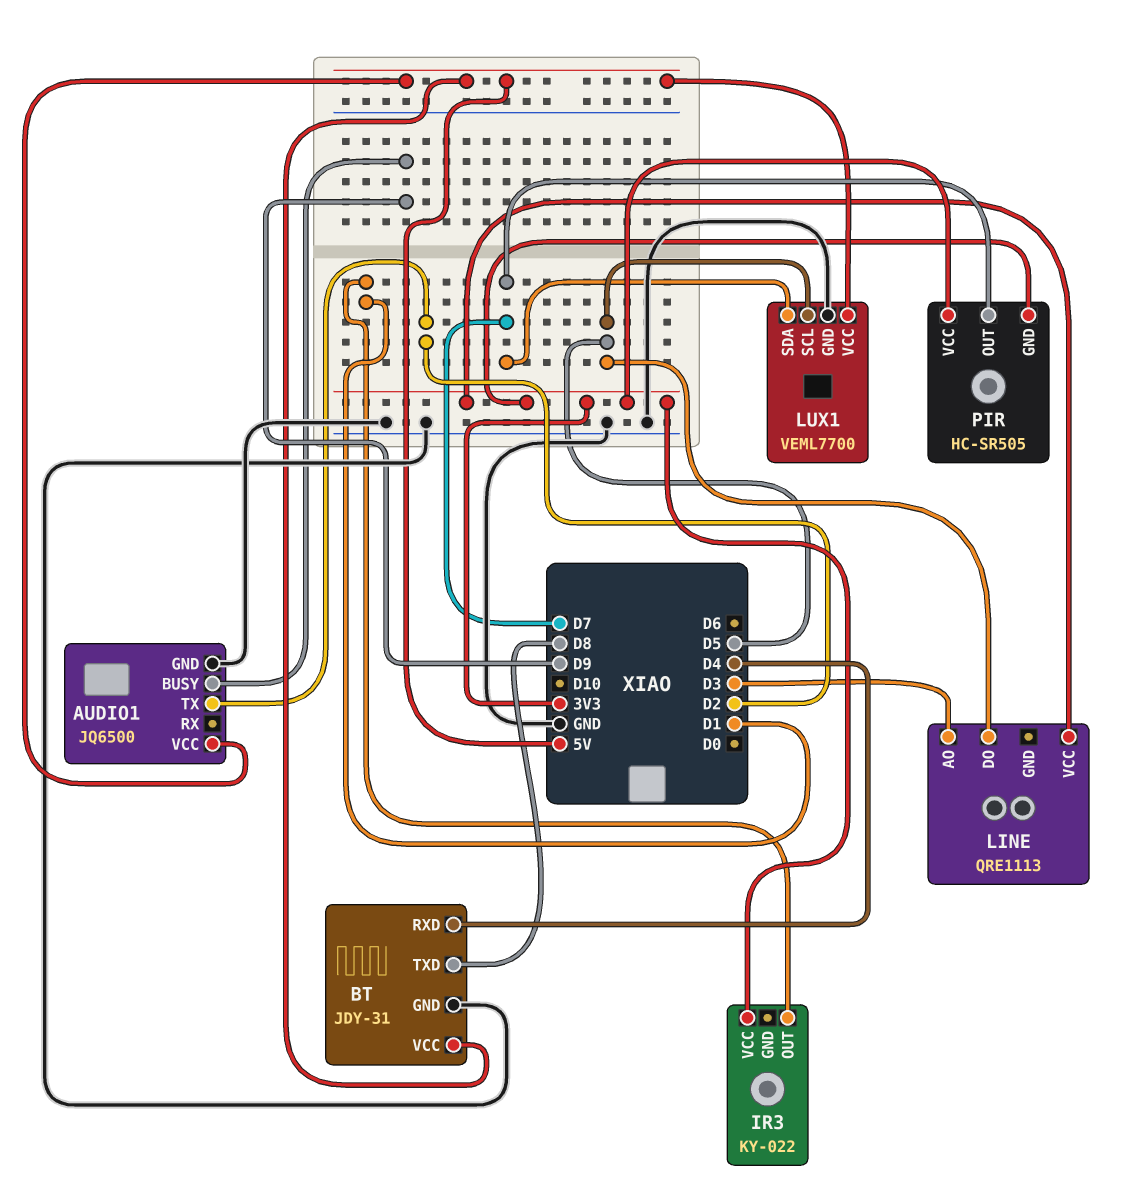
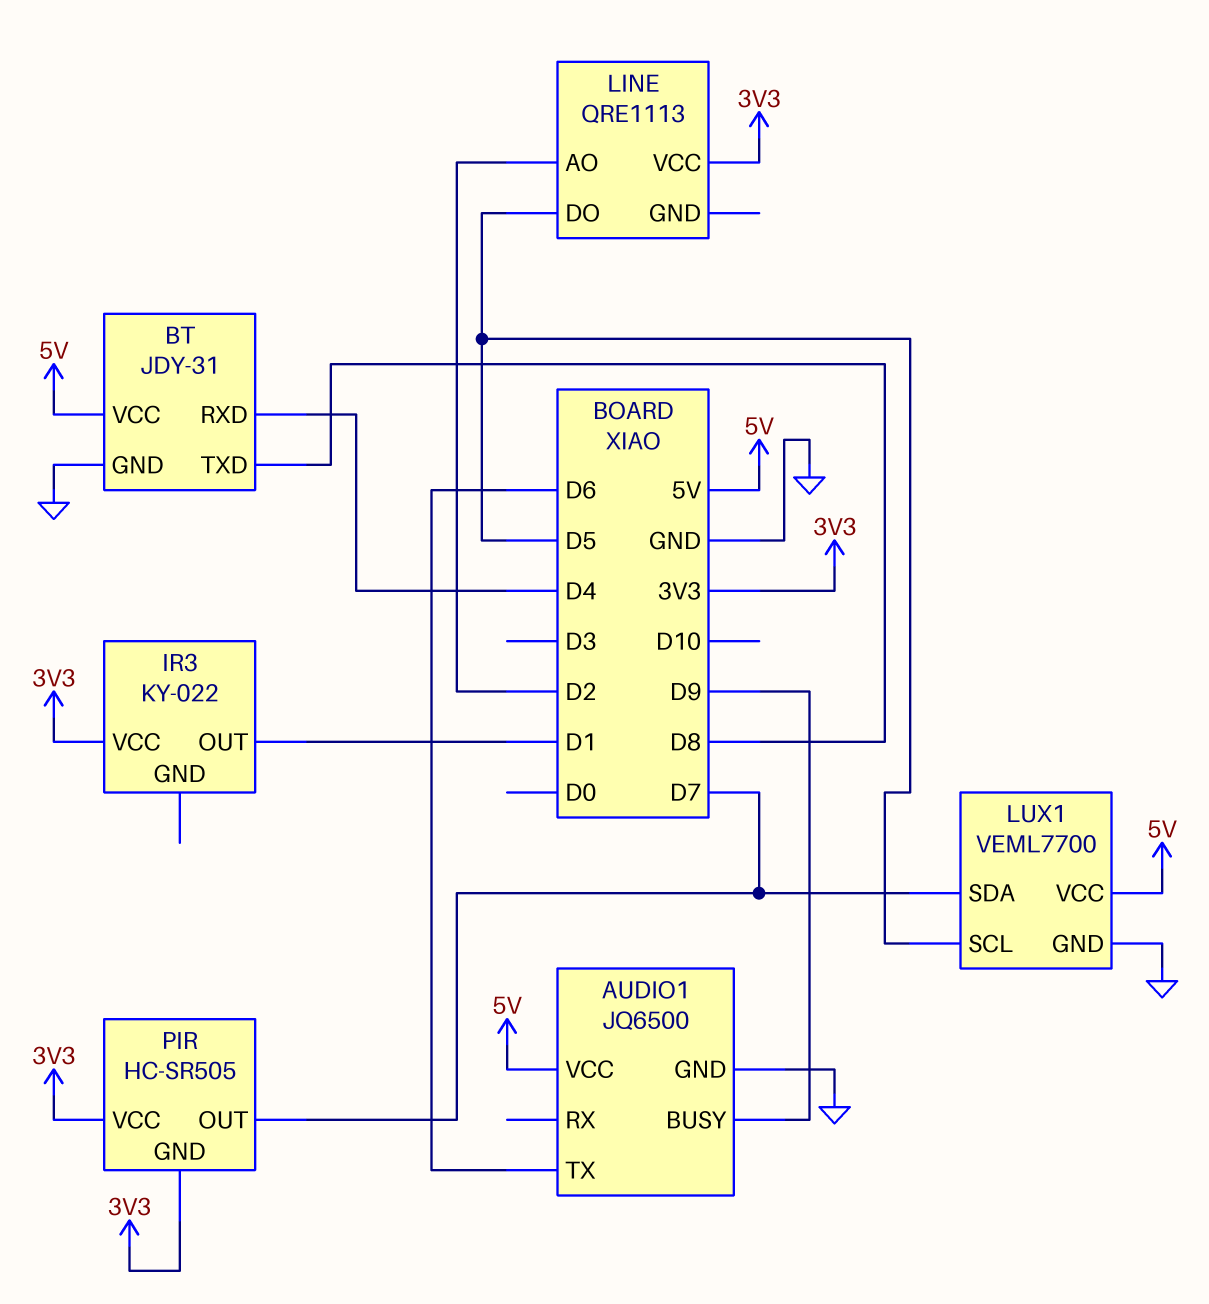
AUDIO1 pin TX: D2 -> D6
LINE pin AO: D3 -> D2

